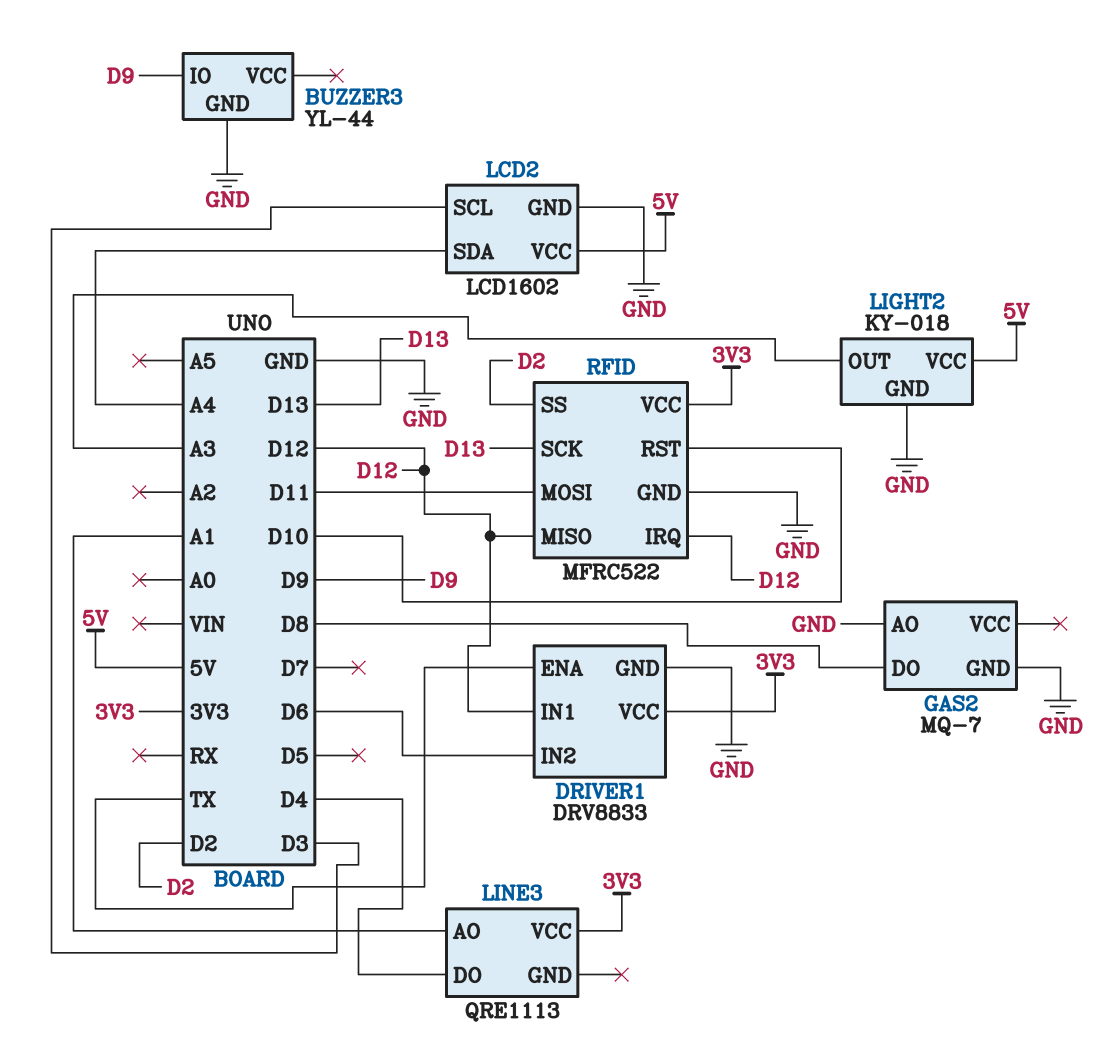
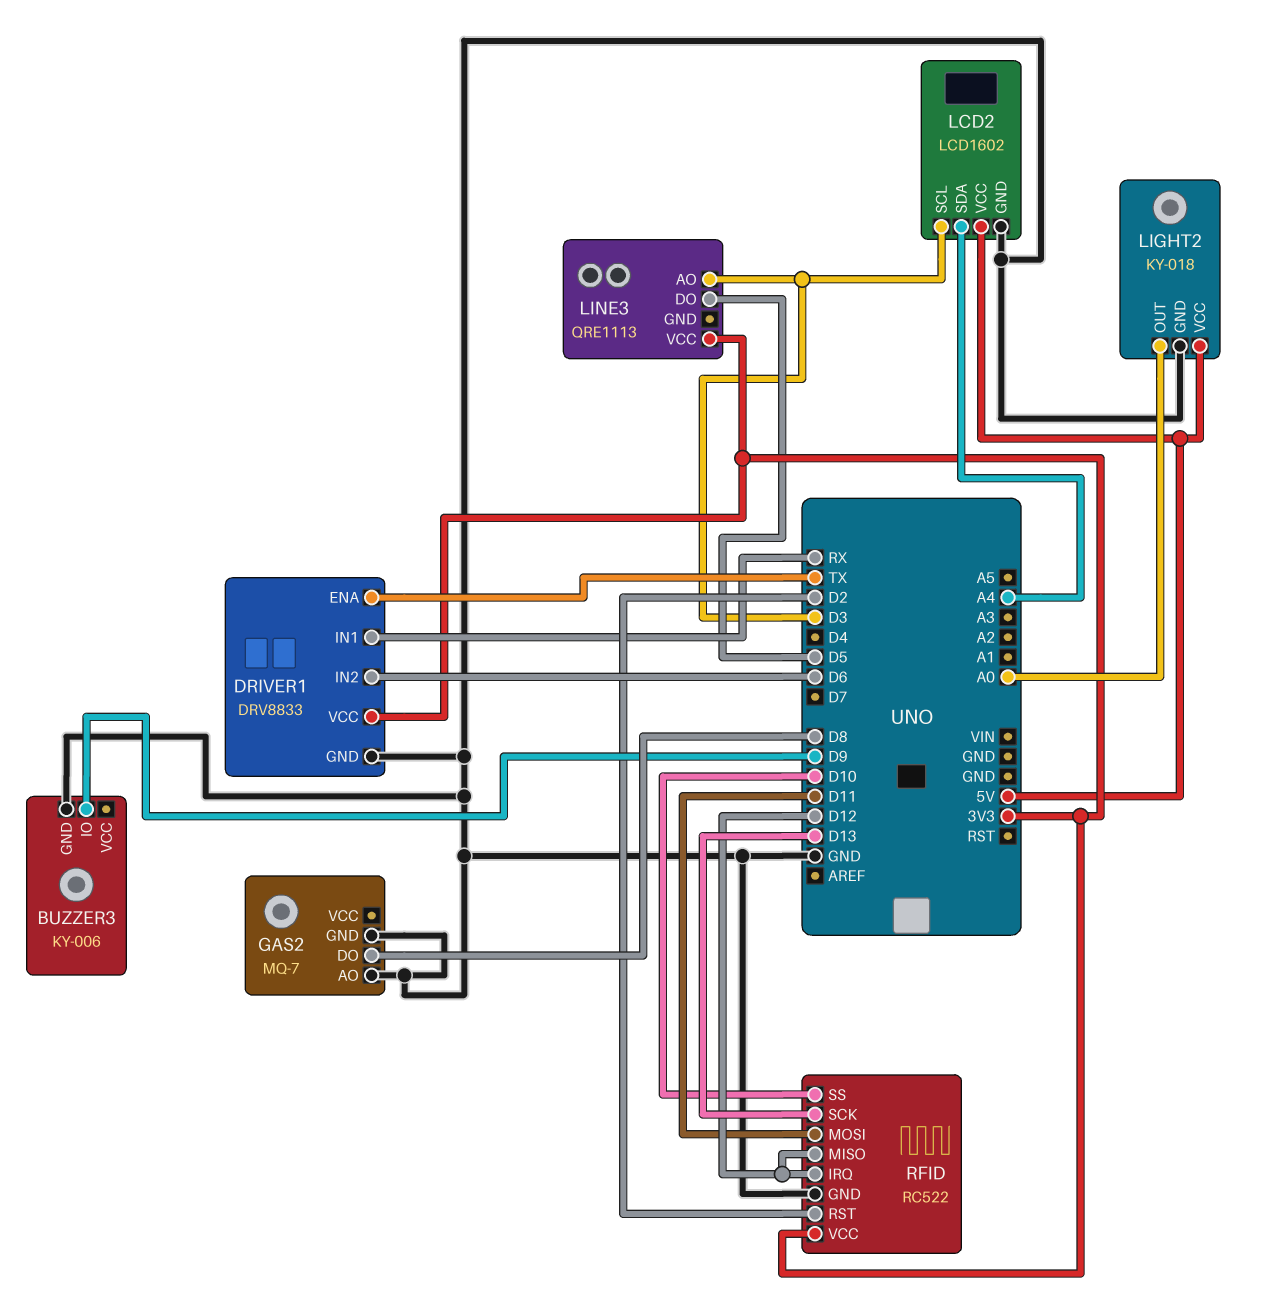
BUZZER3: YL-44 -> KY-006
DRIVER1 pin IN1: D12 -> RX
LIGHT2 pin OUT: A3 -> A0
LINE3 pin AO: A1 -> D3
LINE3 pin DO: D4 -> D5
RFID: MFRC522 -> RC522
RFID pin RST: D10 -> D2
RFID pin SS: D2 -> D10

